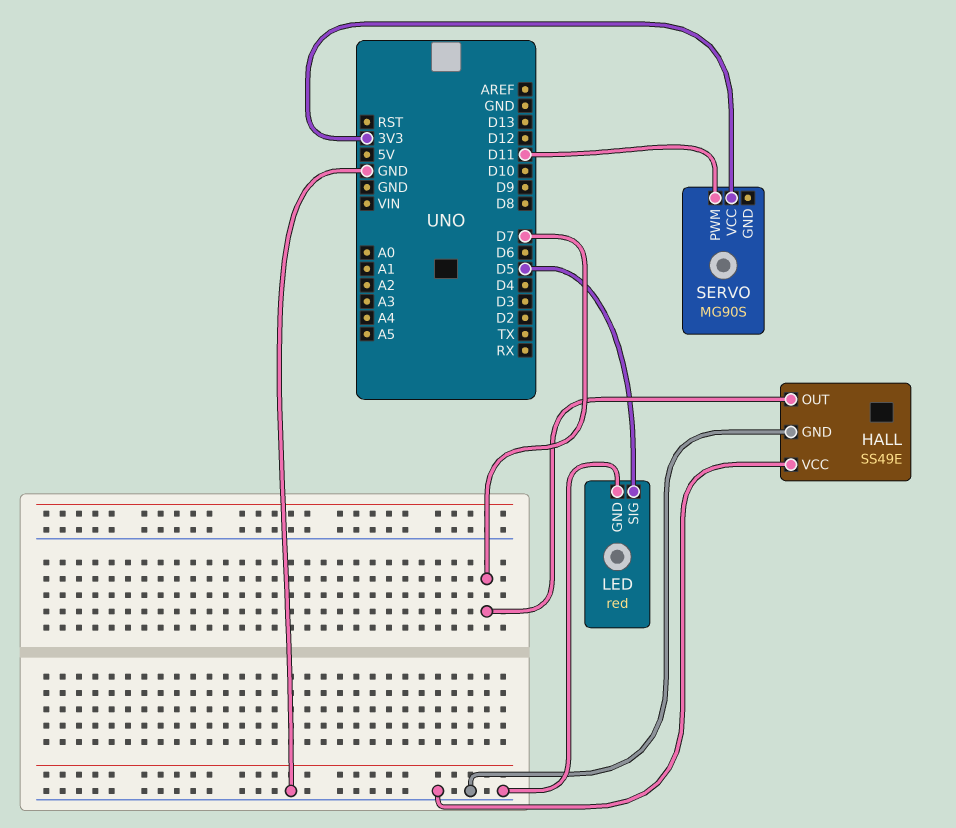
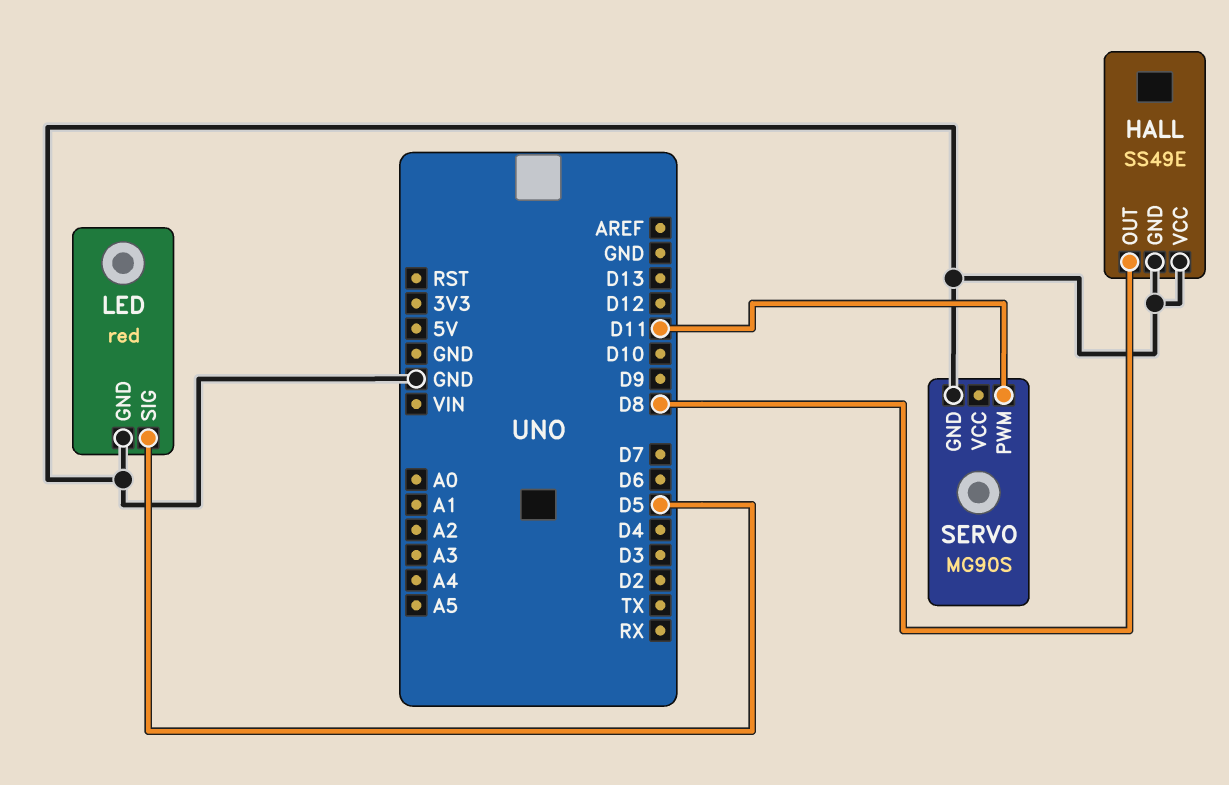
HALL pin OUT: D7 -> D8
SERVO pin GND: none -> GND
SERVO pin VCC: 3V3 -> none

